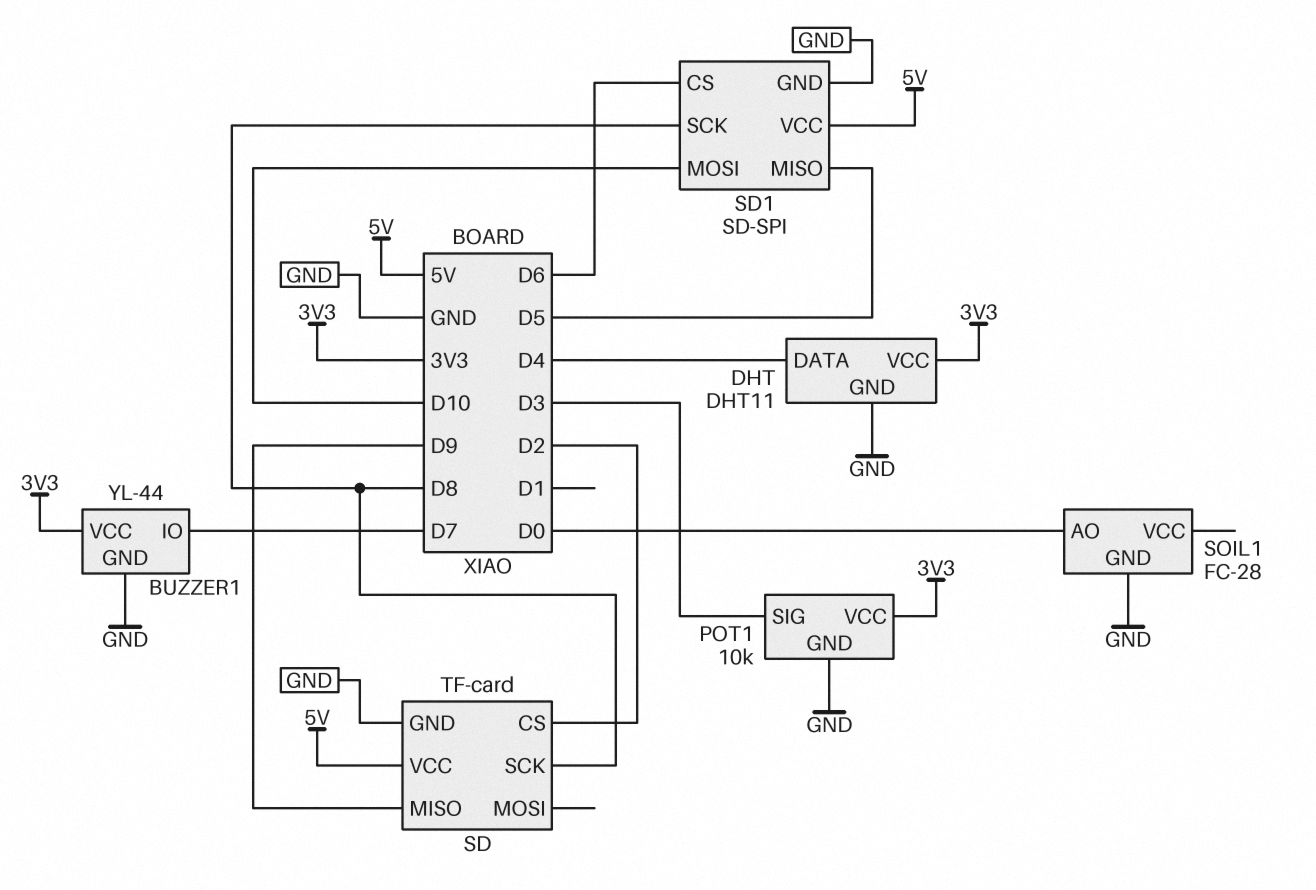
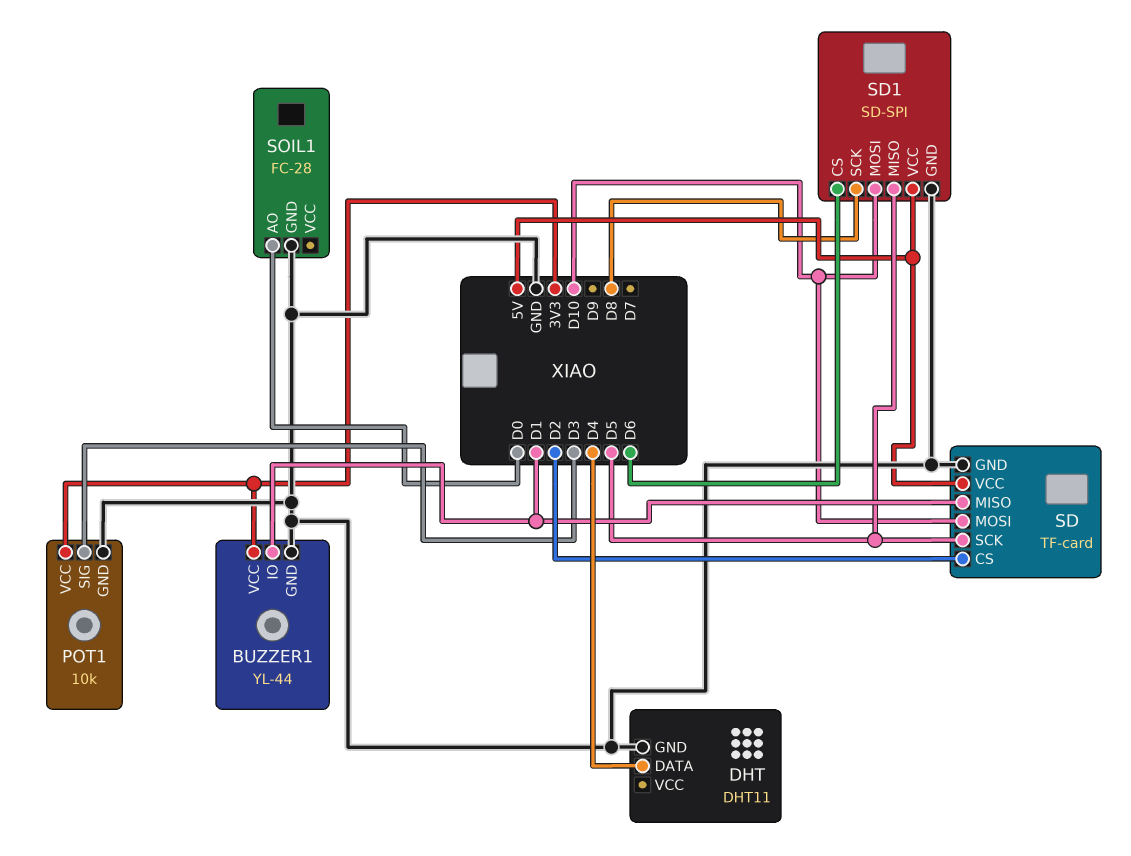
BUZZER1 pin IO: D7 -> D1
DHT pin VCC: 3V3 -> none
SD pin MISO: D9 -> D1
SD pin MOSI: none -> D10
SD pin SCK: D8 -> D5

